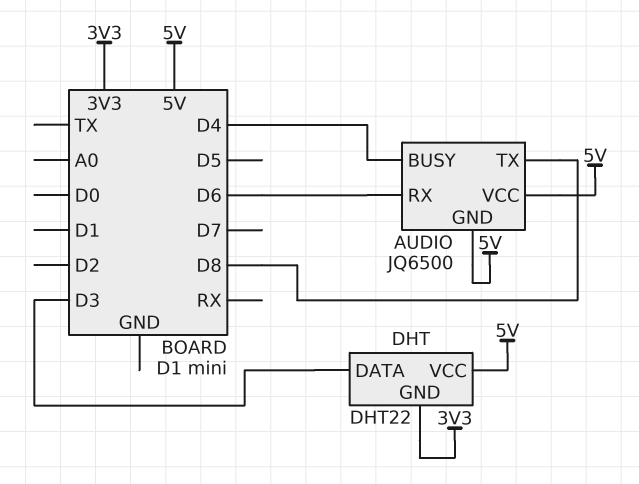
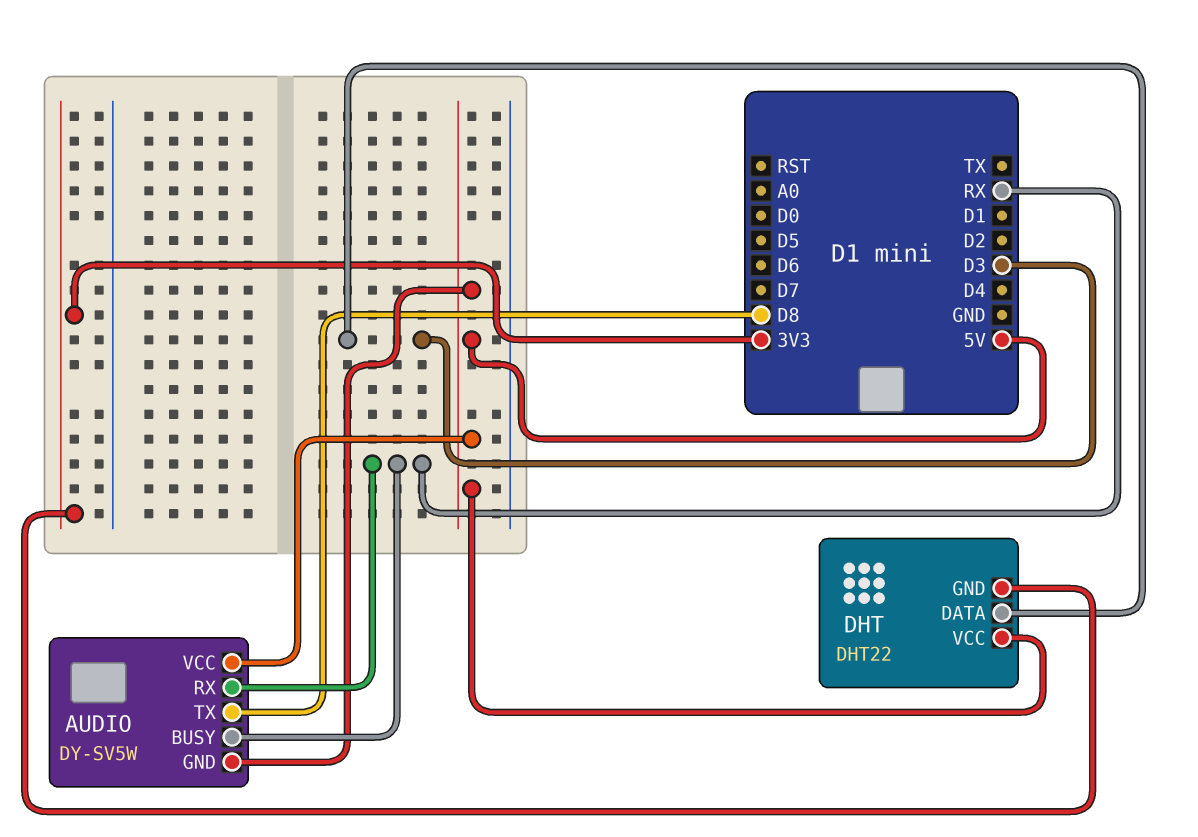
AUDIO: JQ6500 -> DY-SV5W
AUDIO pin BUSY: D4 -> RX
AUDIO pin RX: D6 -> RX

